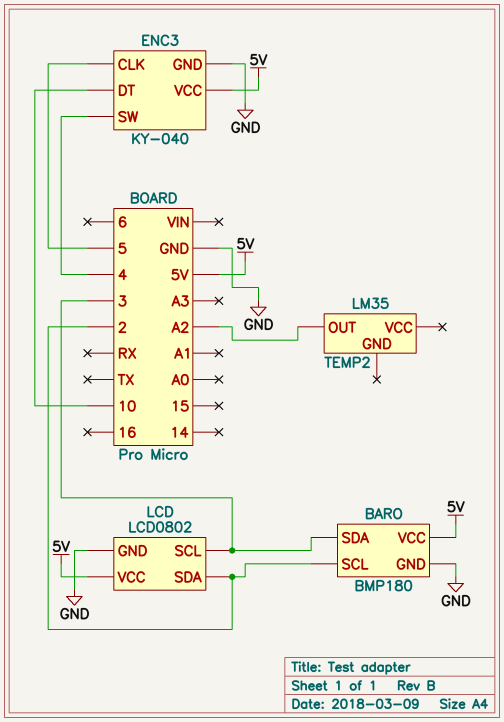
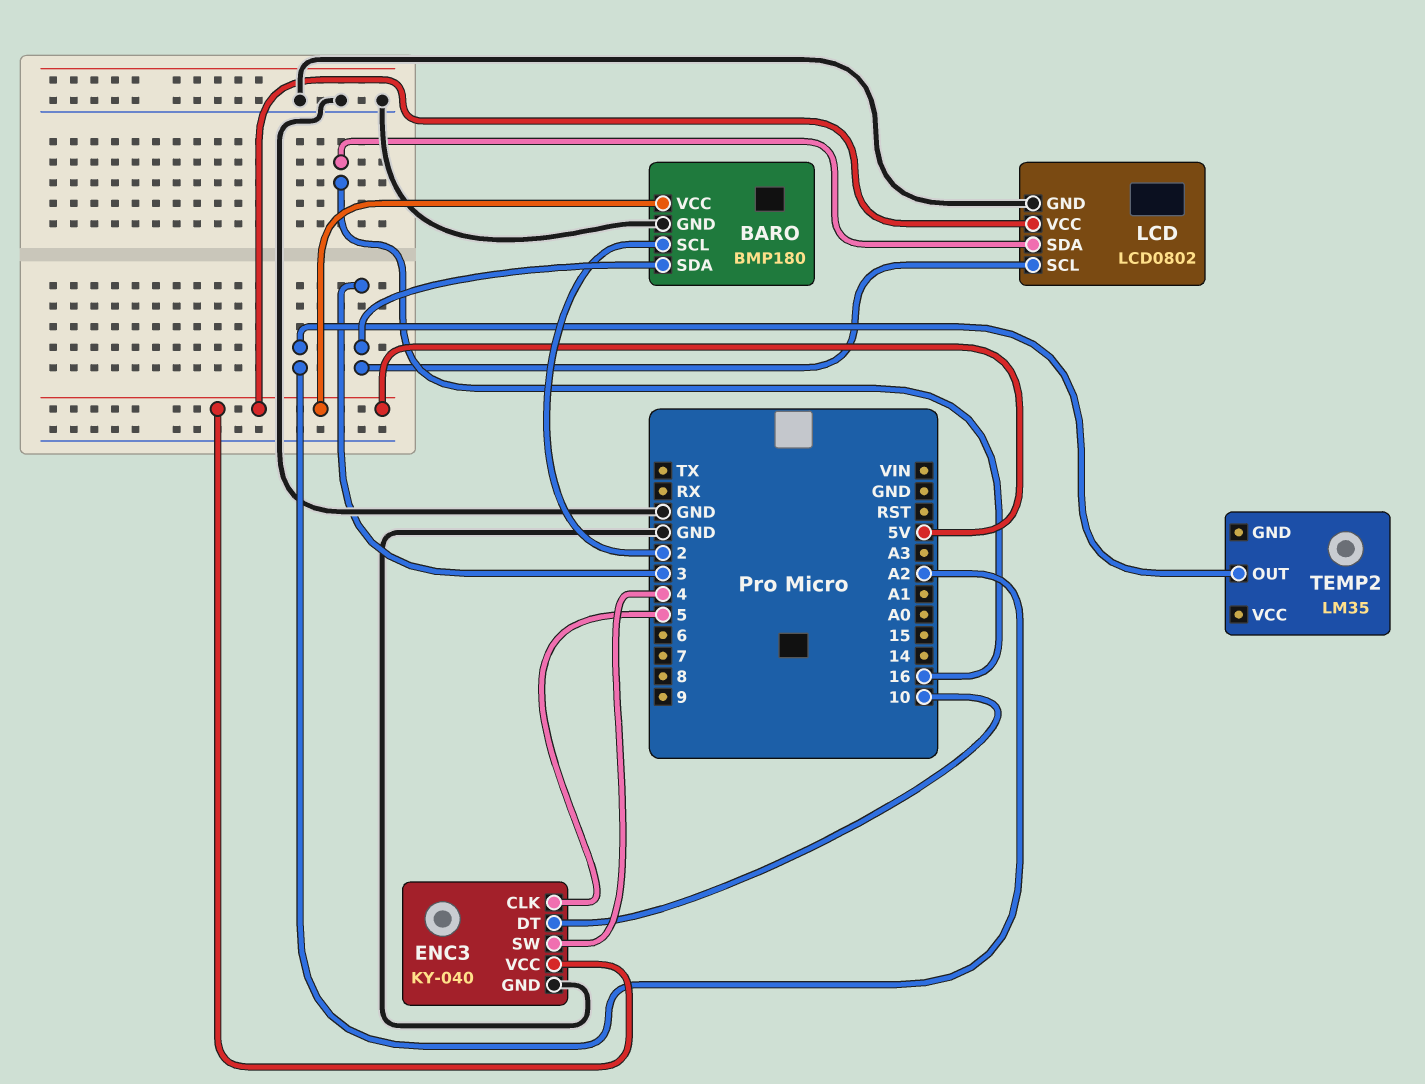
LCD pin SDA: 2 -> 16

